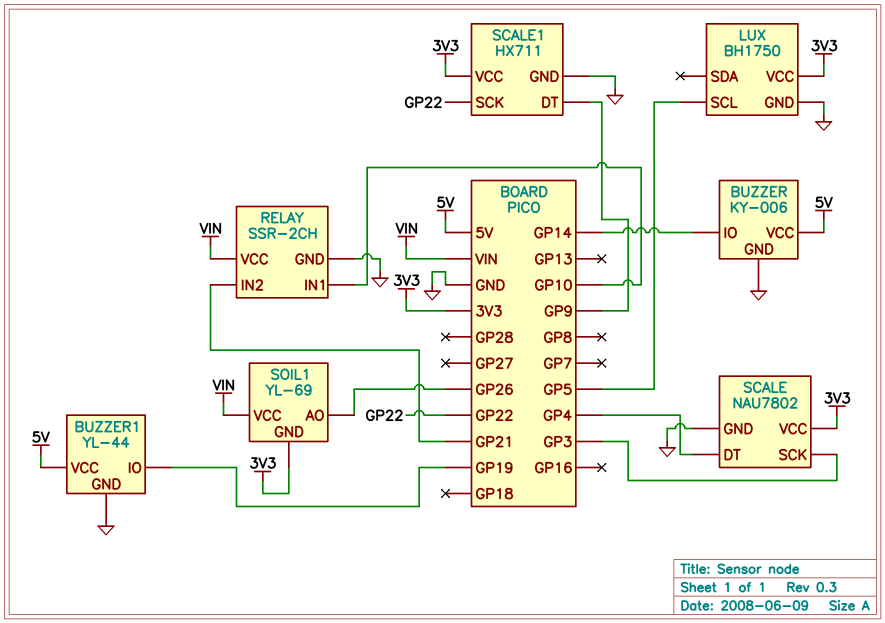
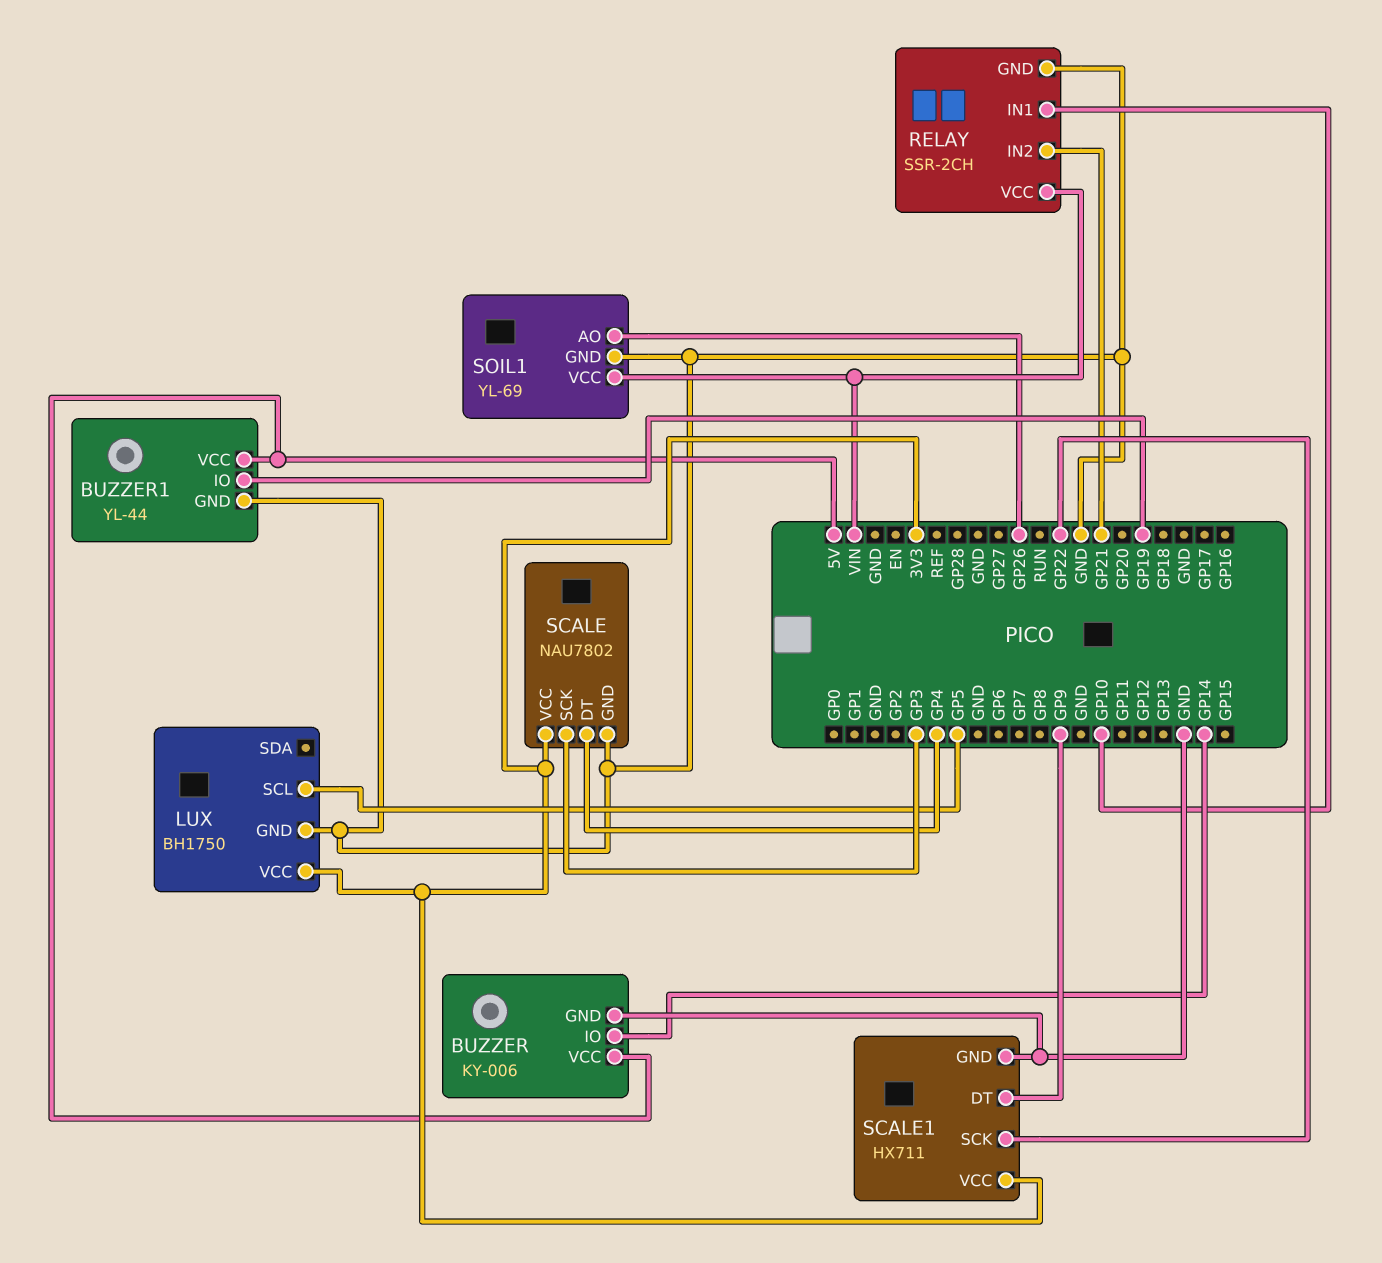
SOIL1 pin GND: 3V3 -> GND

